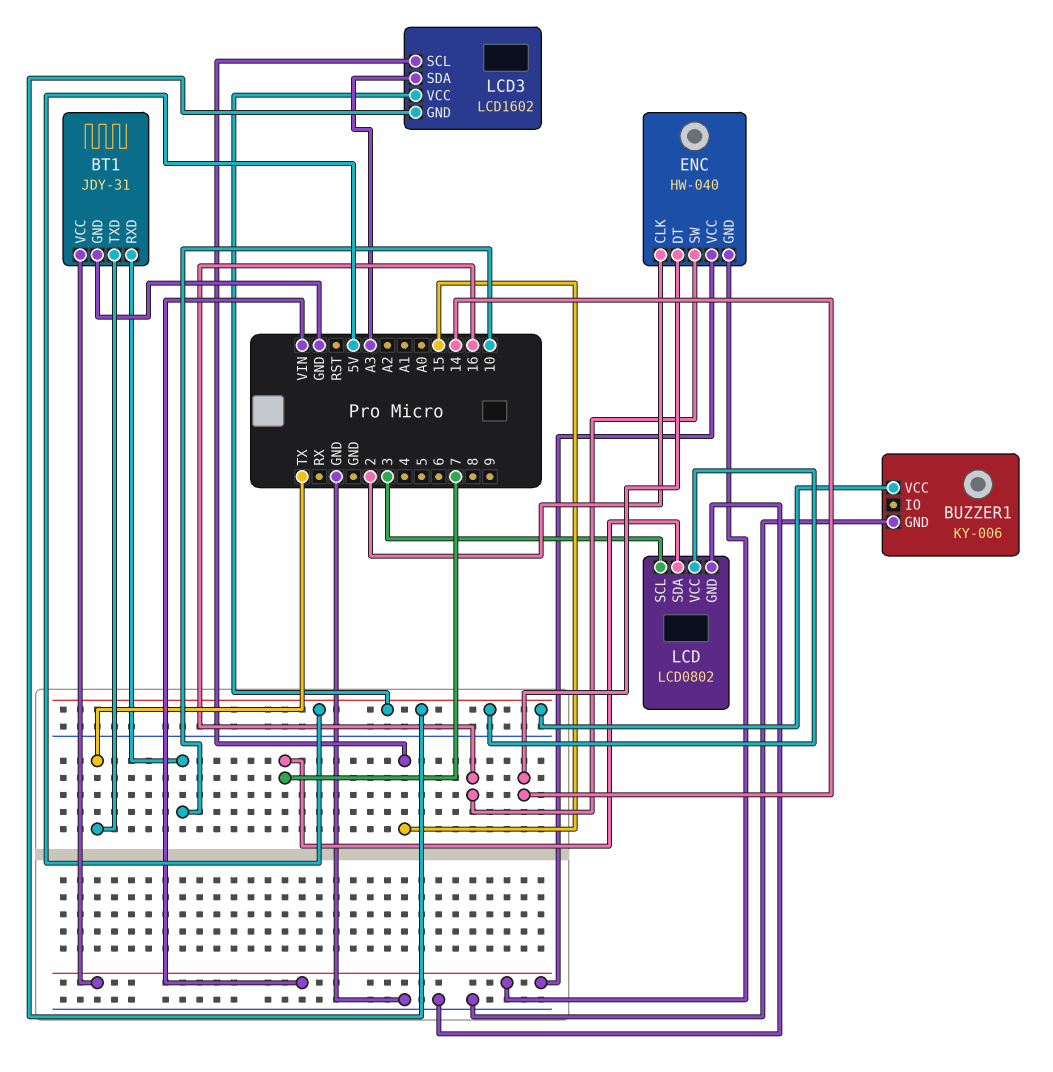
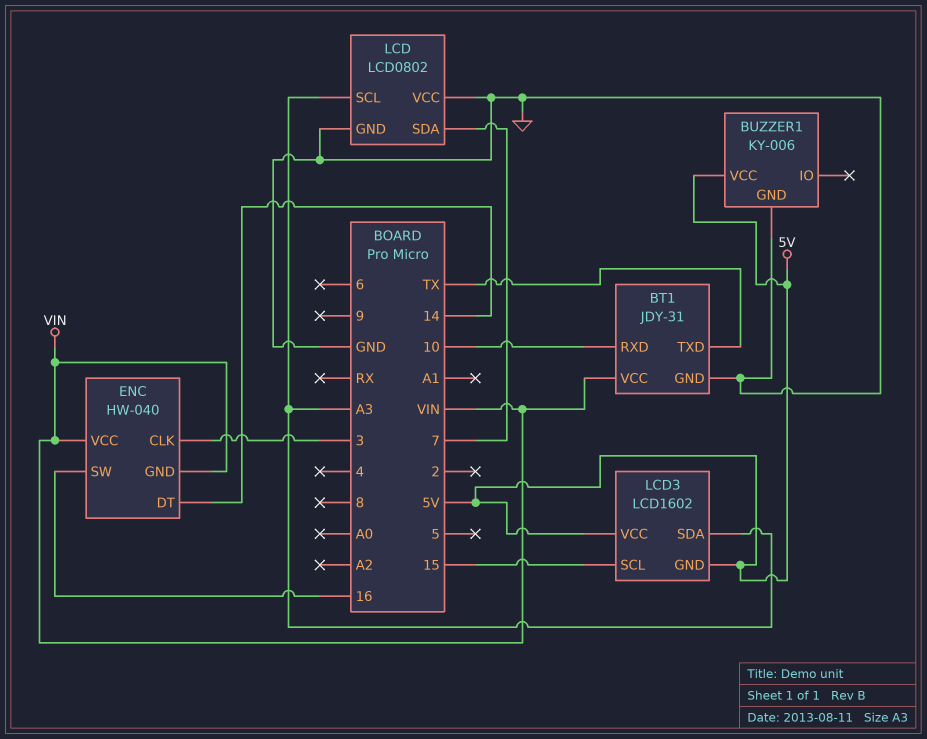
ENC pin CLK: 2 -> 3
LCD pin SCL: 3 -> A3
LCD pin VCC: 5V -> GND

